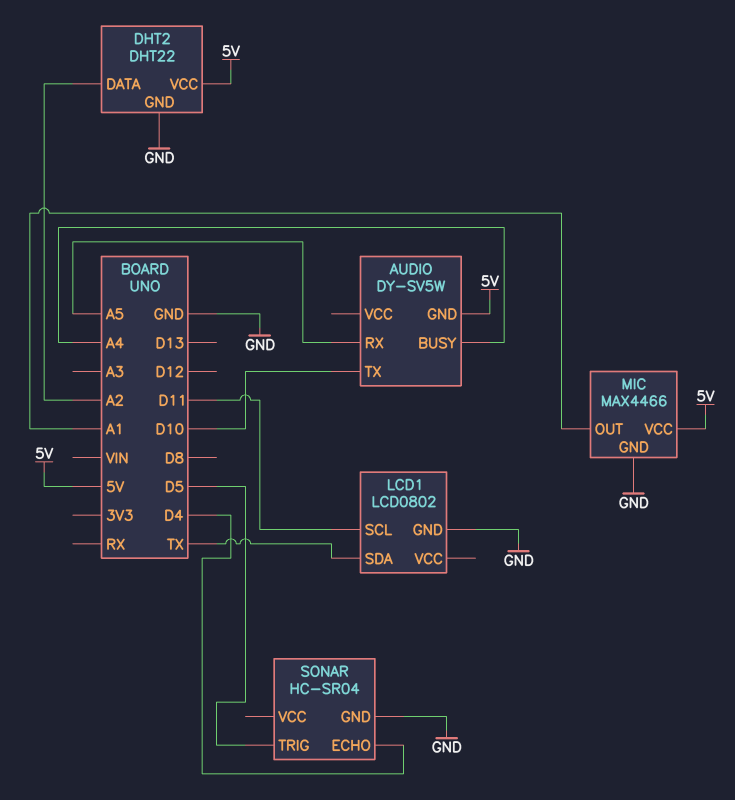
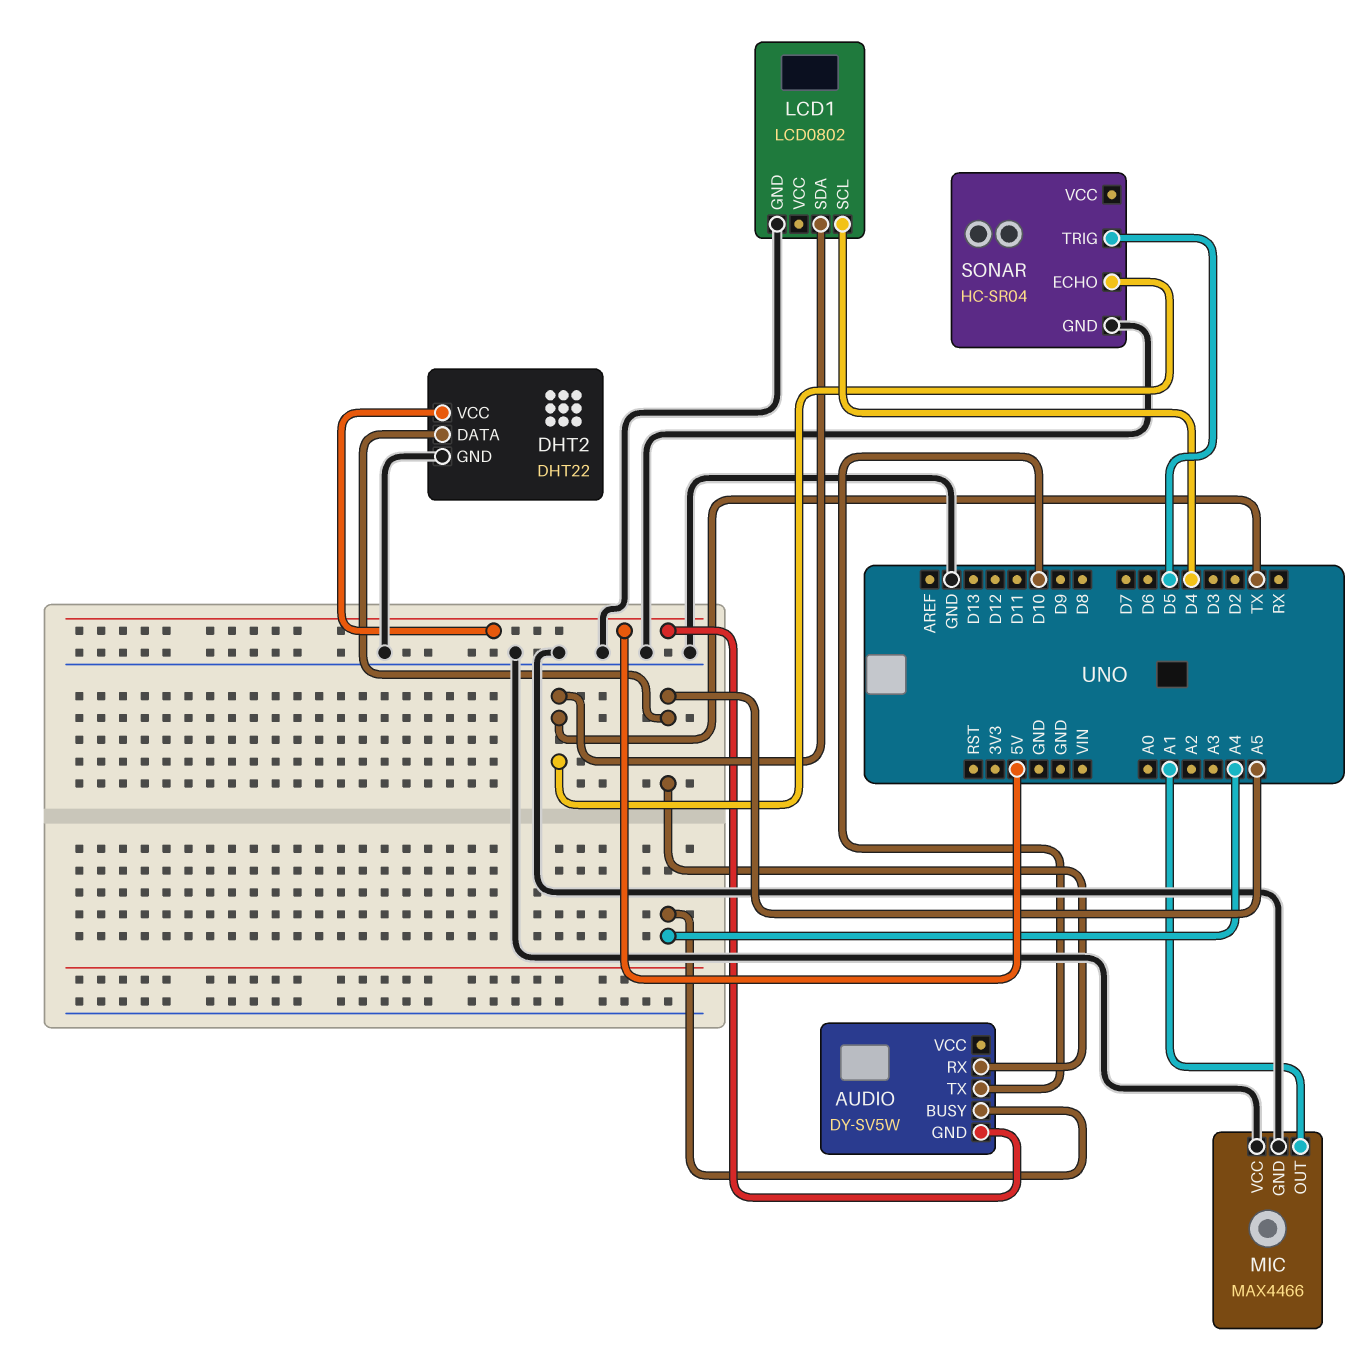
DHT2 pin DATA: A2 -> A5
LCD1 pin SCL: D11 -> D4
MIC pin VCC: 5V -> GND
SONAR pin ECHO: D4 -> TX

